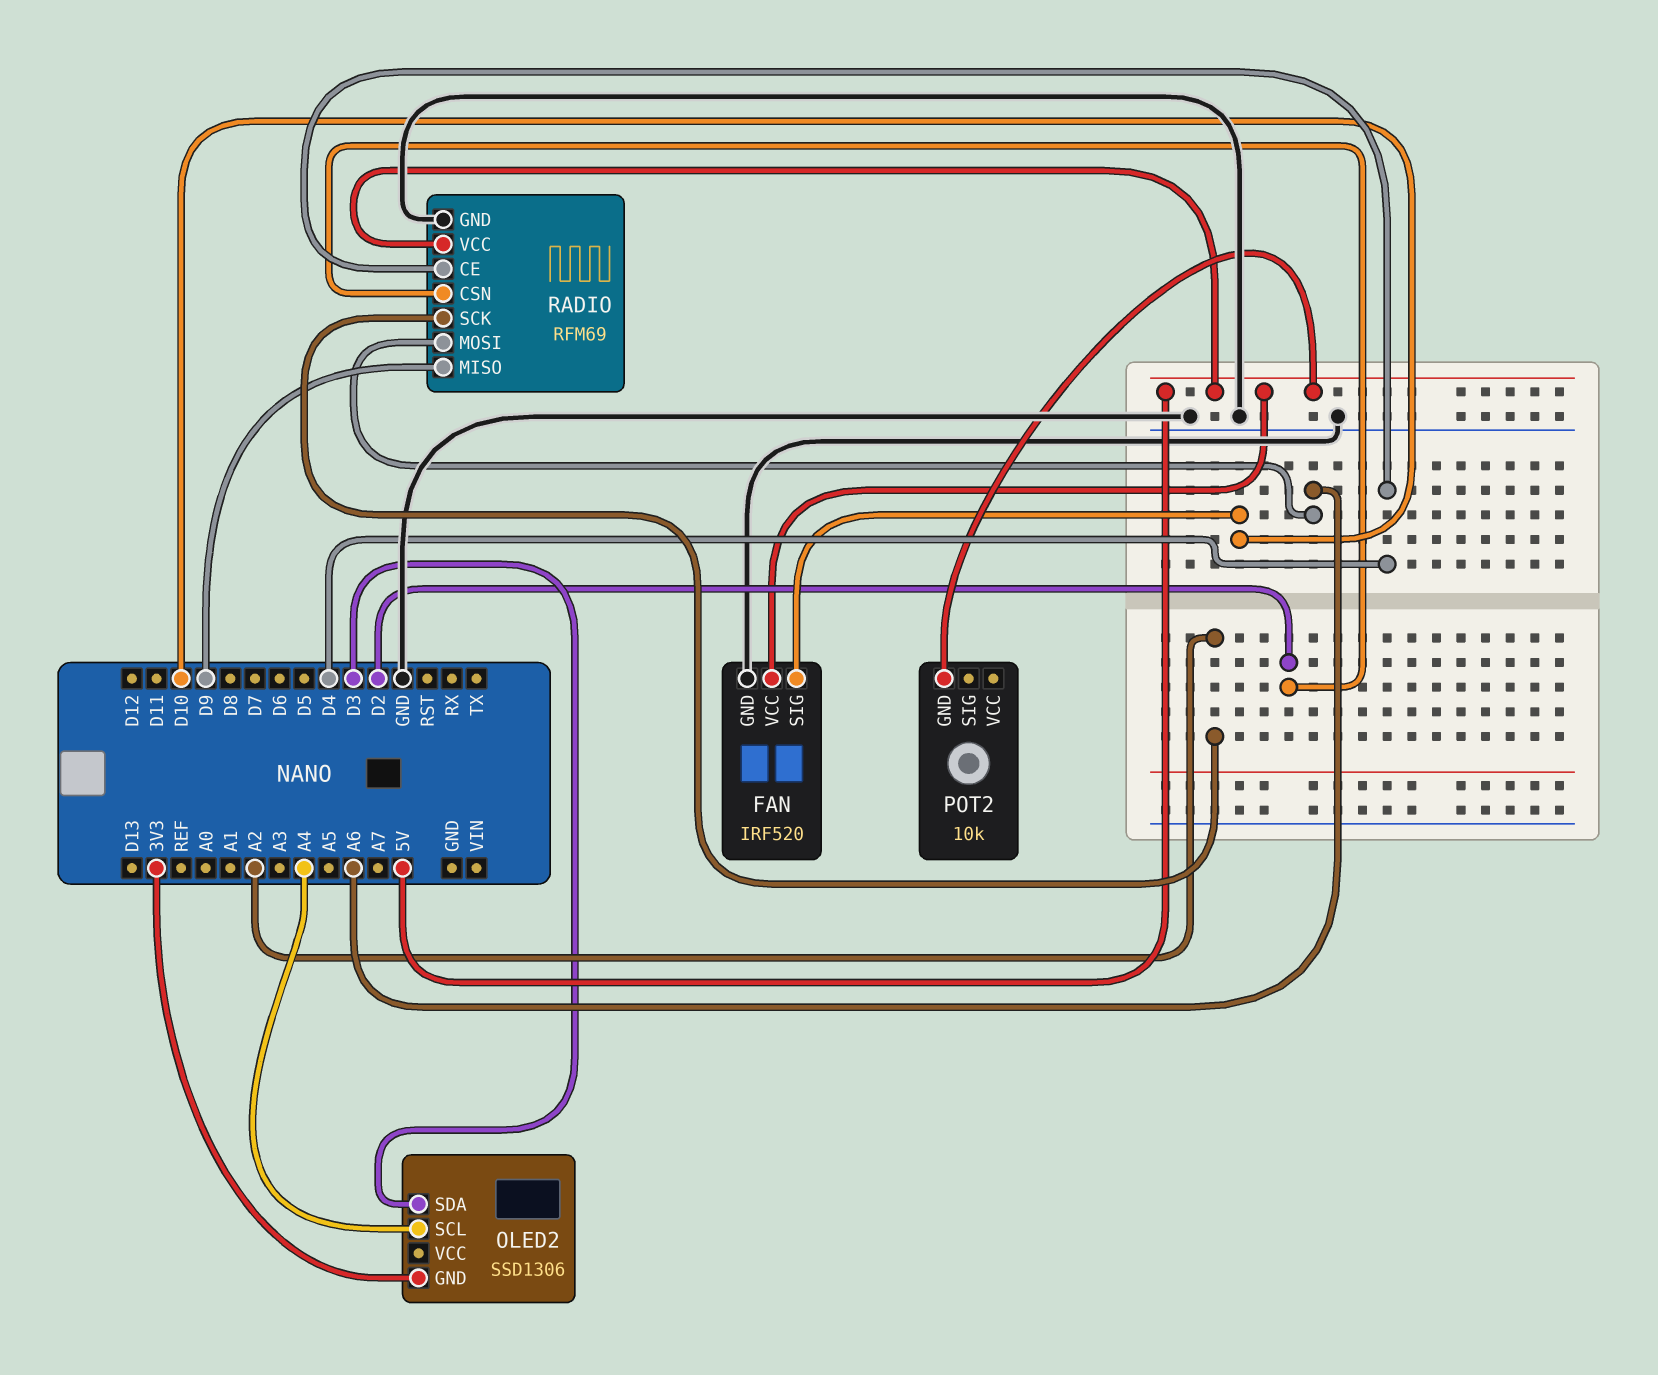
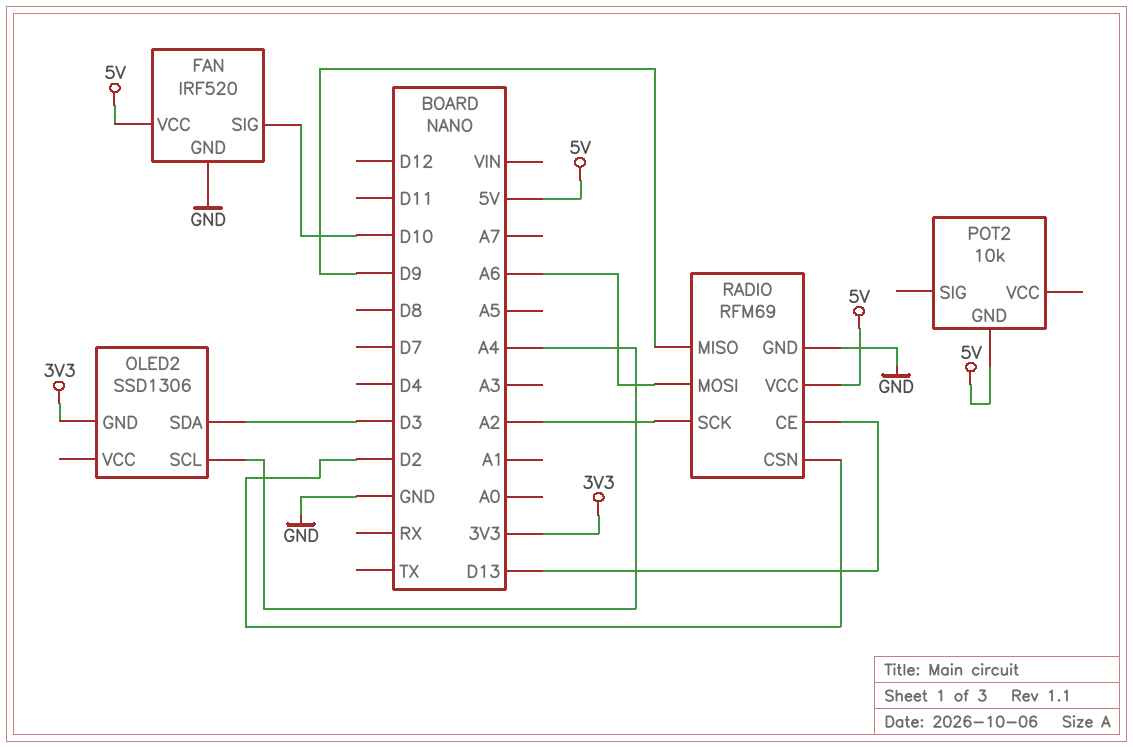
RADIO pin CE: D4 -> D13

